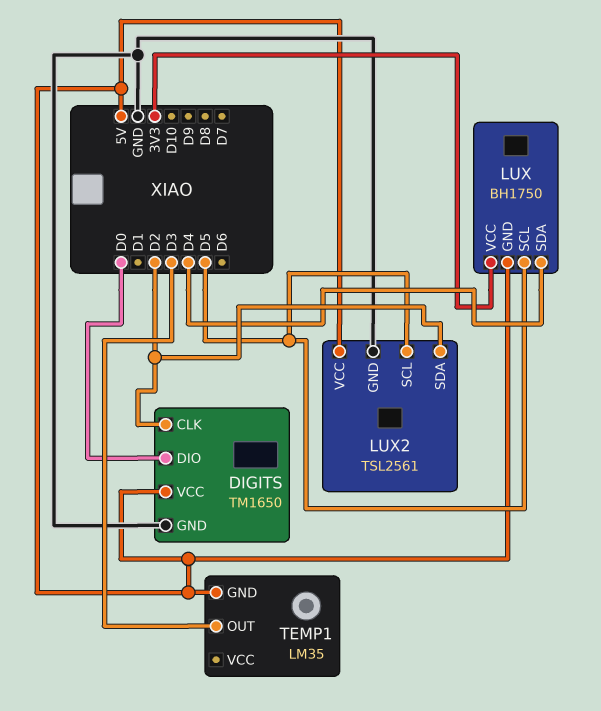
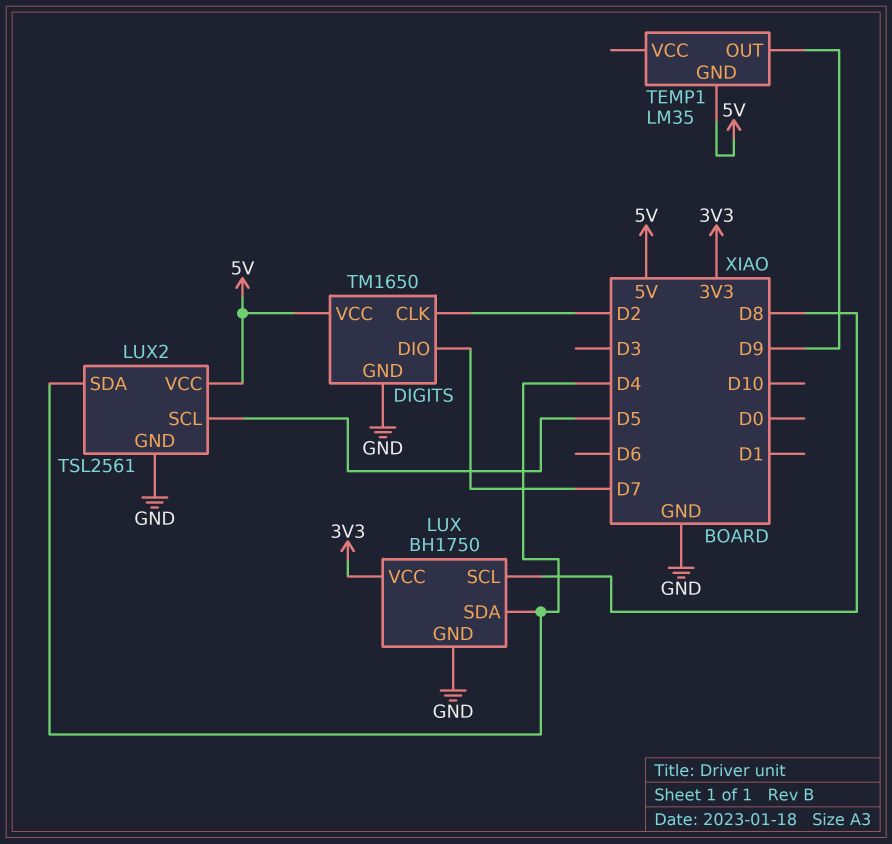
DIGITS pin DIO: D0 -> D7
LUX pin GND: 5V -> GND
LUX pin SCL: D5 -> D8
LUX2 pin SDA: D2 -> D4
TEMP1 pin OUT: D3 -> D9

